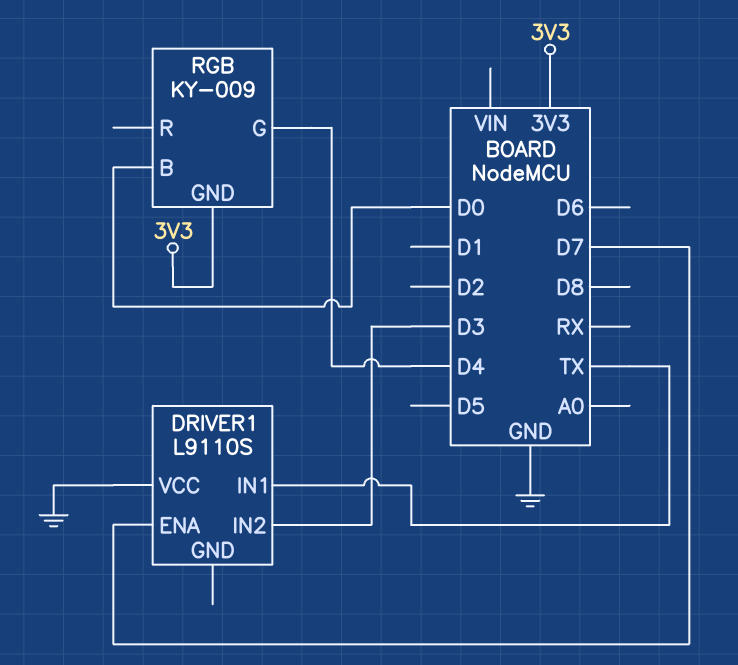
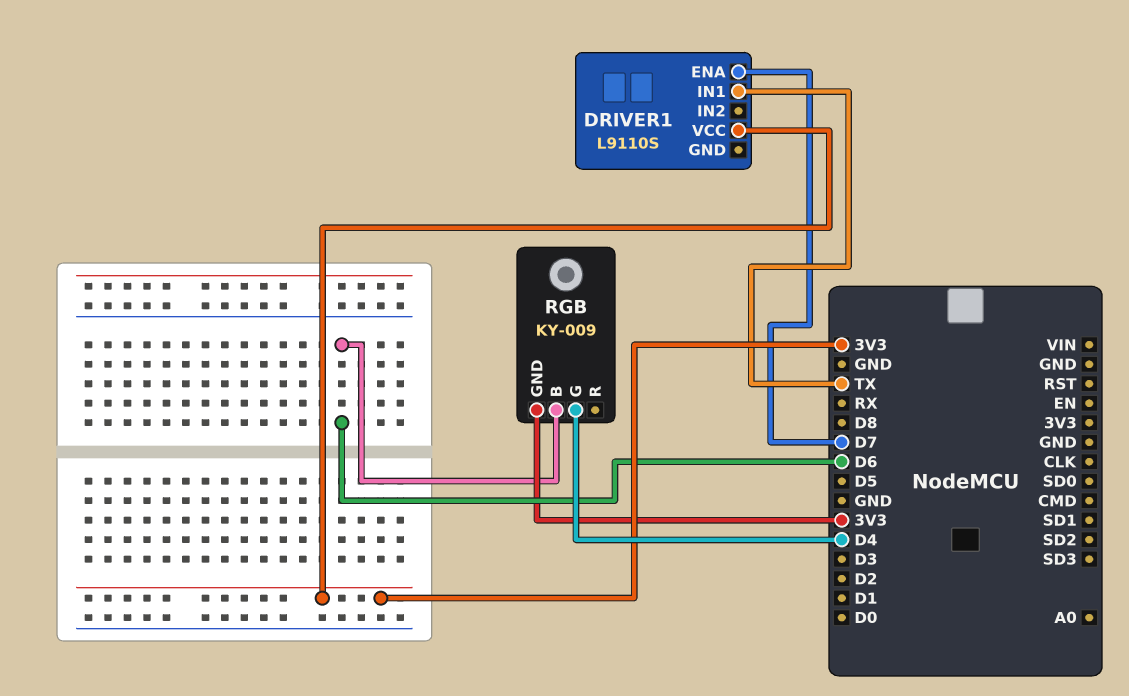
DRIVER1 pin IN2: D3 -> none
DRIVER1 pin VCC: GND -> 3V3
RGB pin B: D0 -> D6

